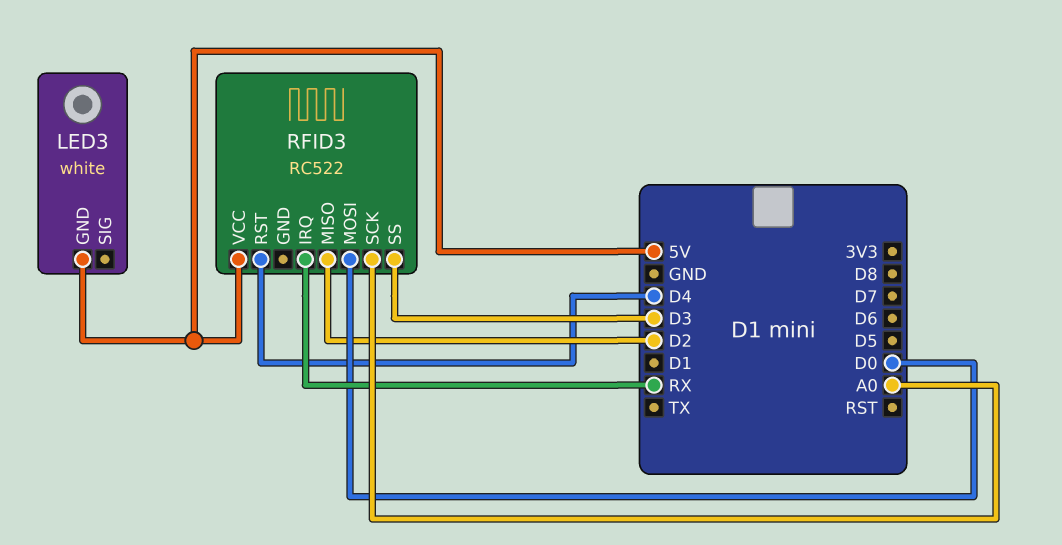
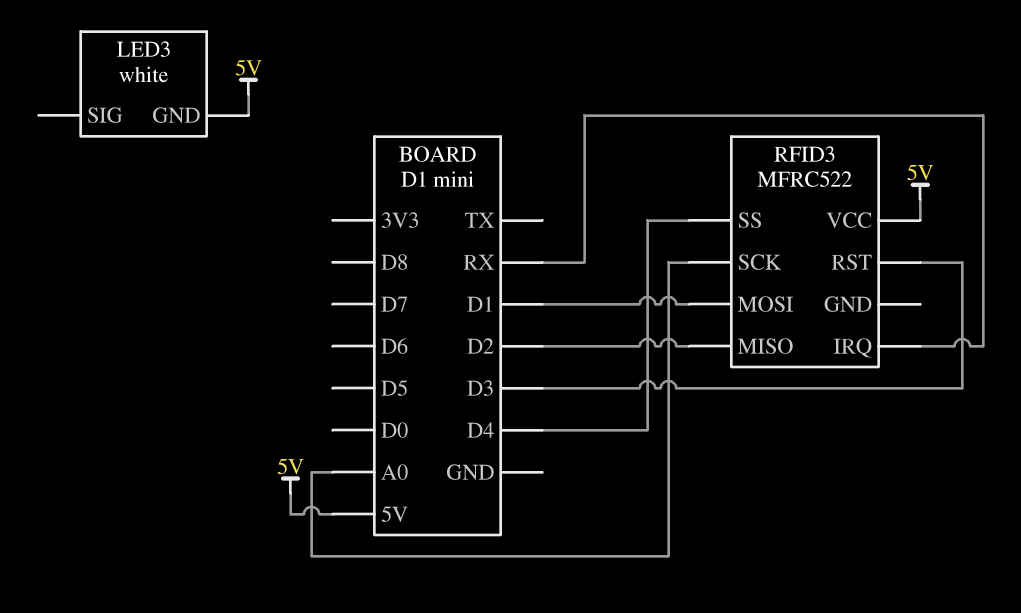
RFID3: RC522 -> MFRC522
RFID3 pin MOSI: D0 -> D1
RFID3 pin RST: D4 -> D3
RFID3 pin SS: D3 -> D4

